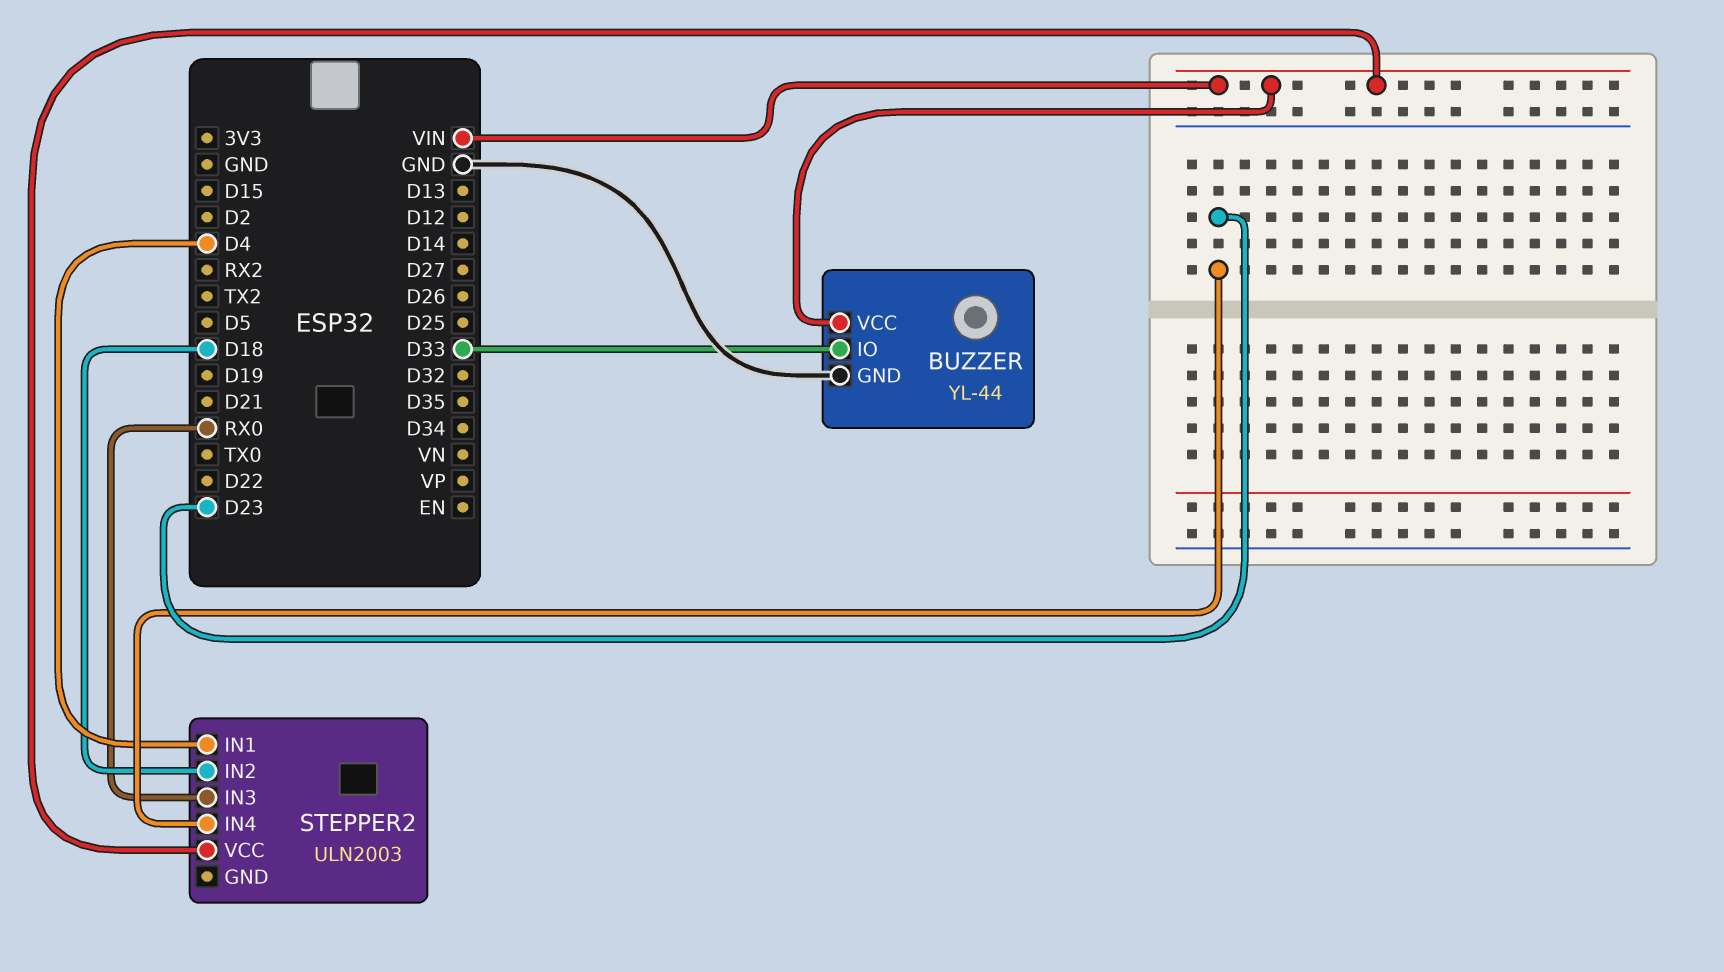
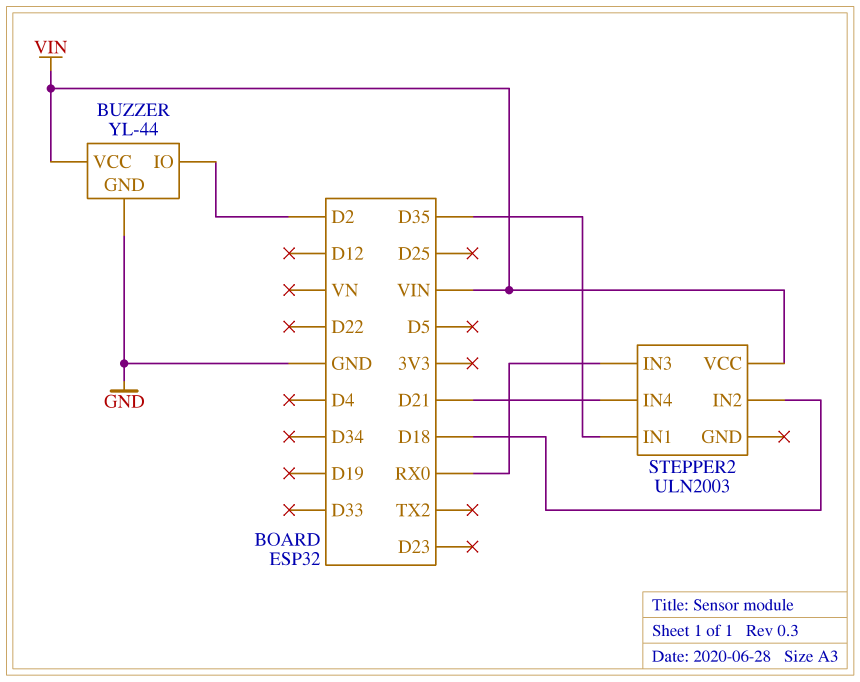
BUZZER pin IO: D33 -> D2
STEPPER2 pin IN1: D4 -> D35
STEPPER2 pin IN4: D23 -> D21

